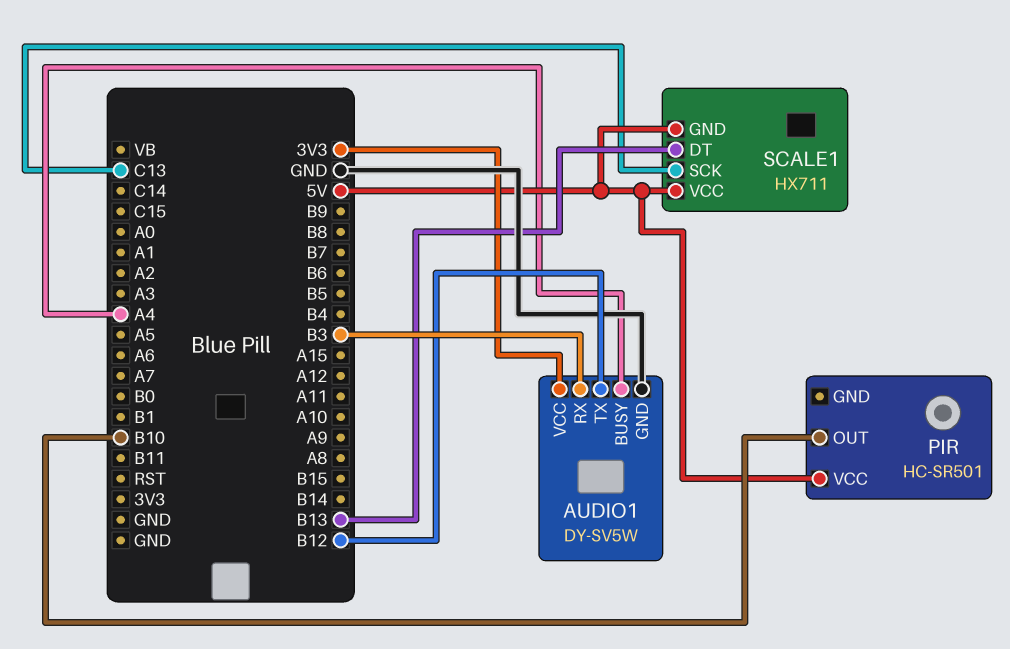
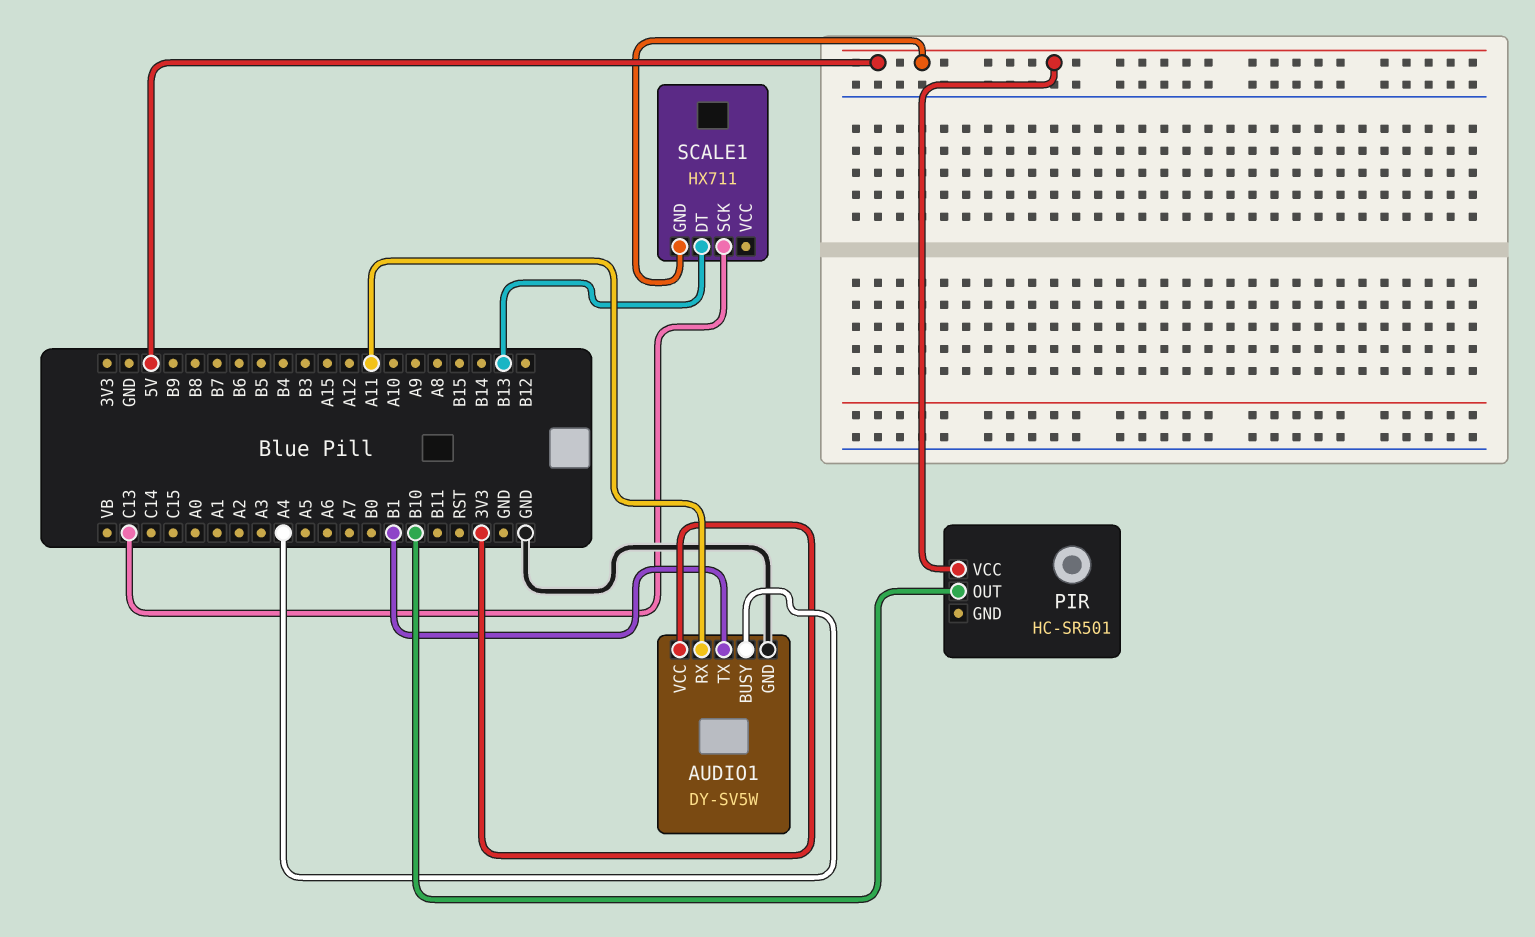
AUDIO1 pin RX: B3 -> A11
AUDIO1 pin TX: B12 -> B1
SCALE1 pin VCC: 5V -> none

